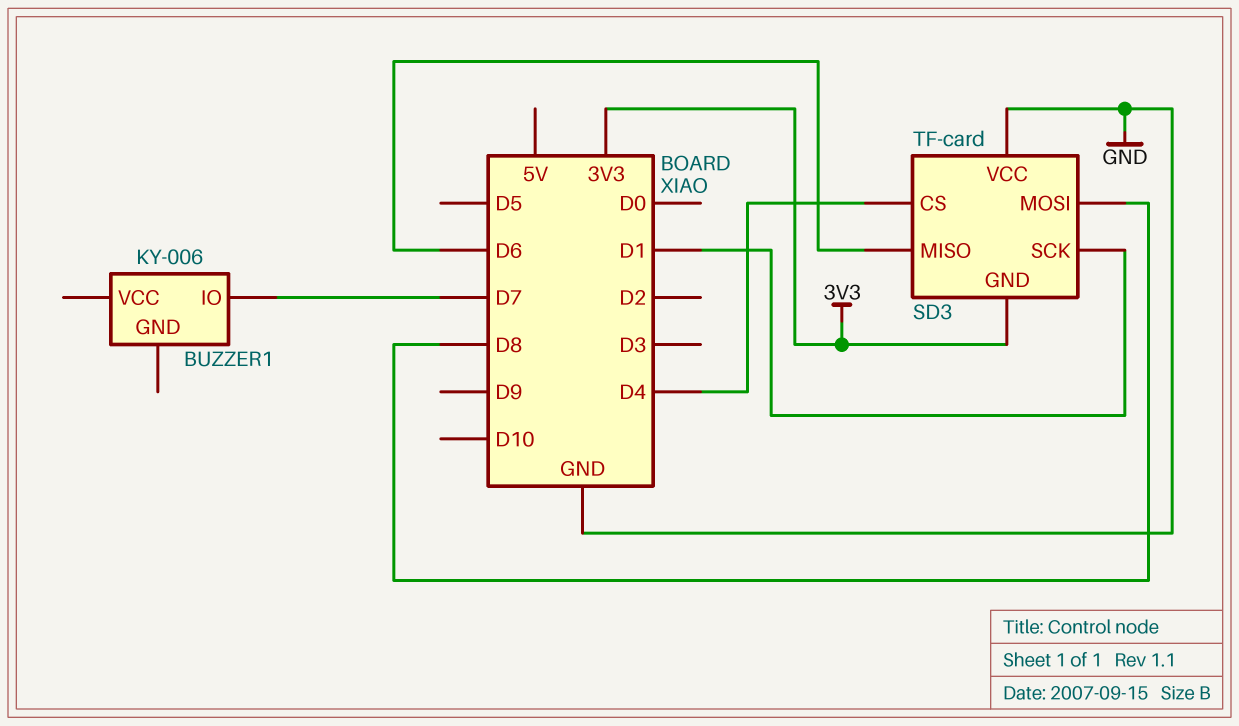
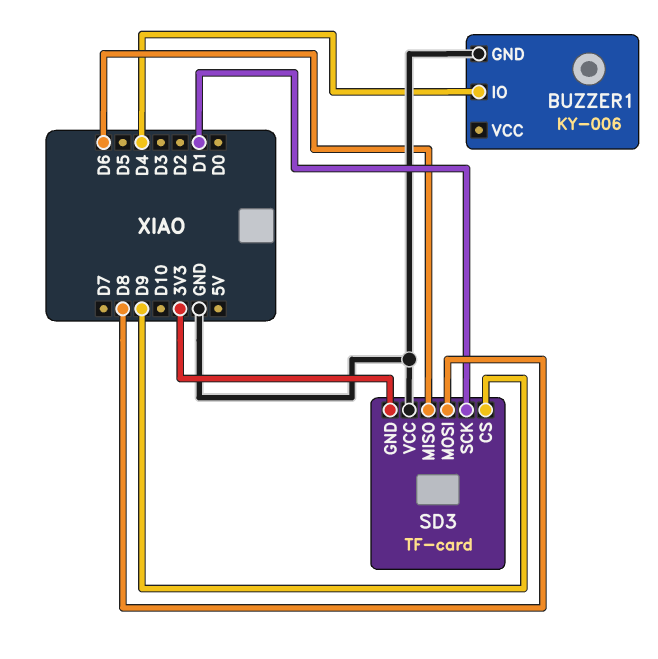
BUZZER1 pin GND: none -> GND
BUZZER1 pin IO: D7 -> D4
SD3 pin CS: D4 -> D9

